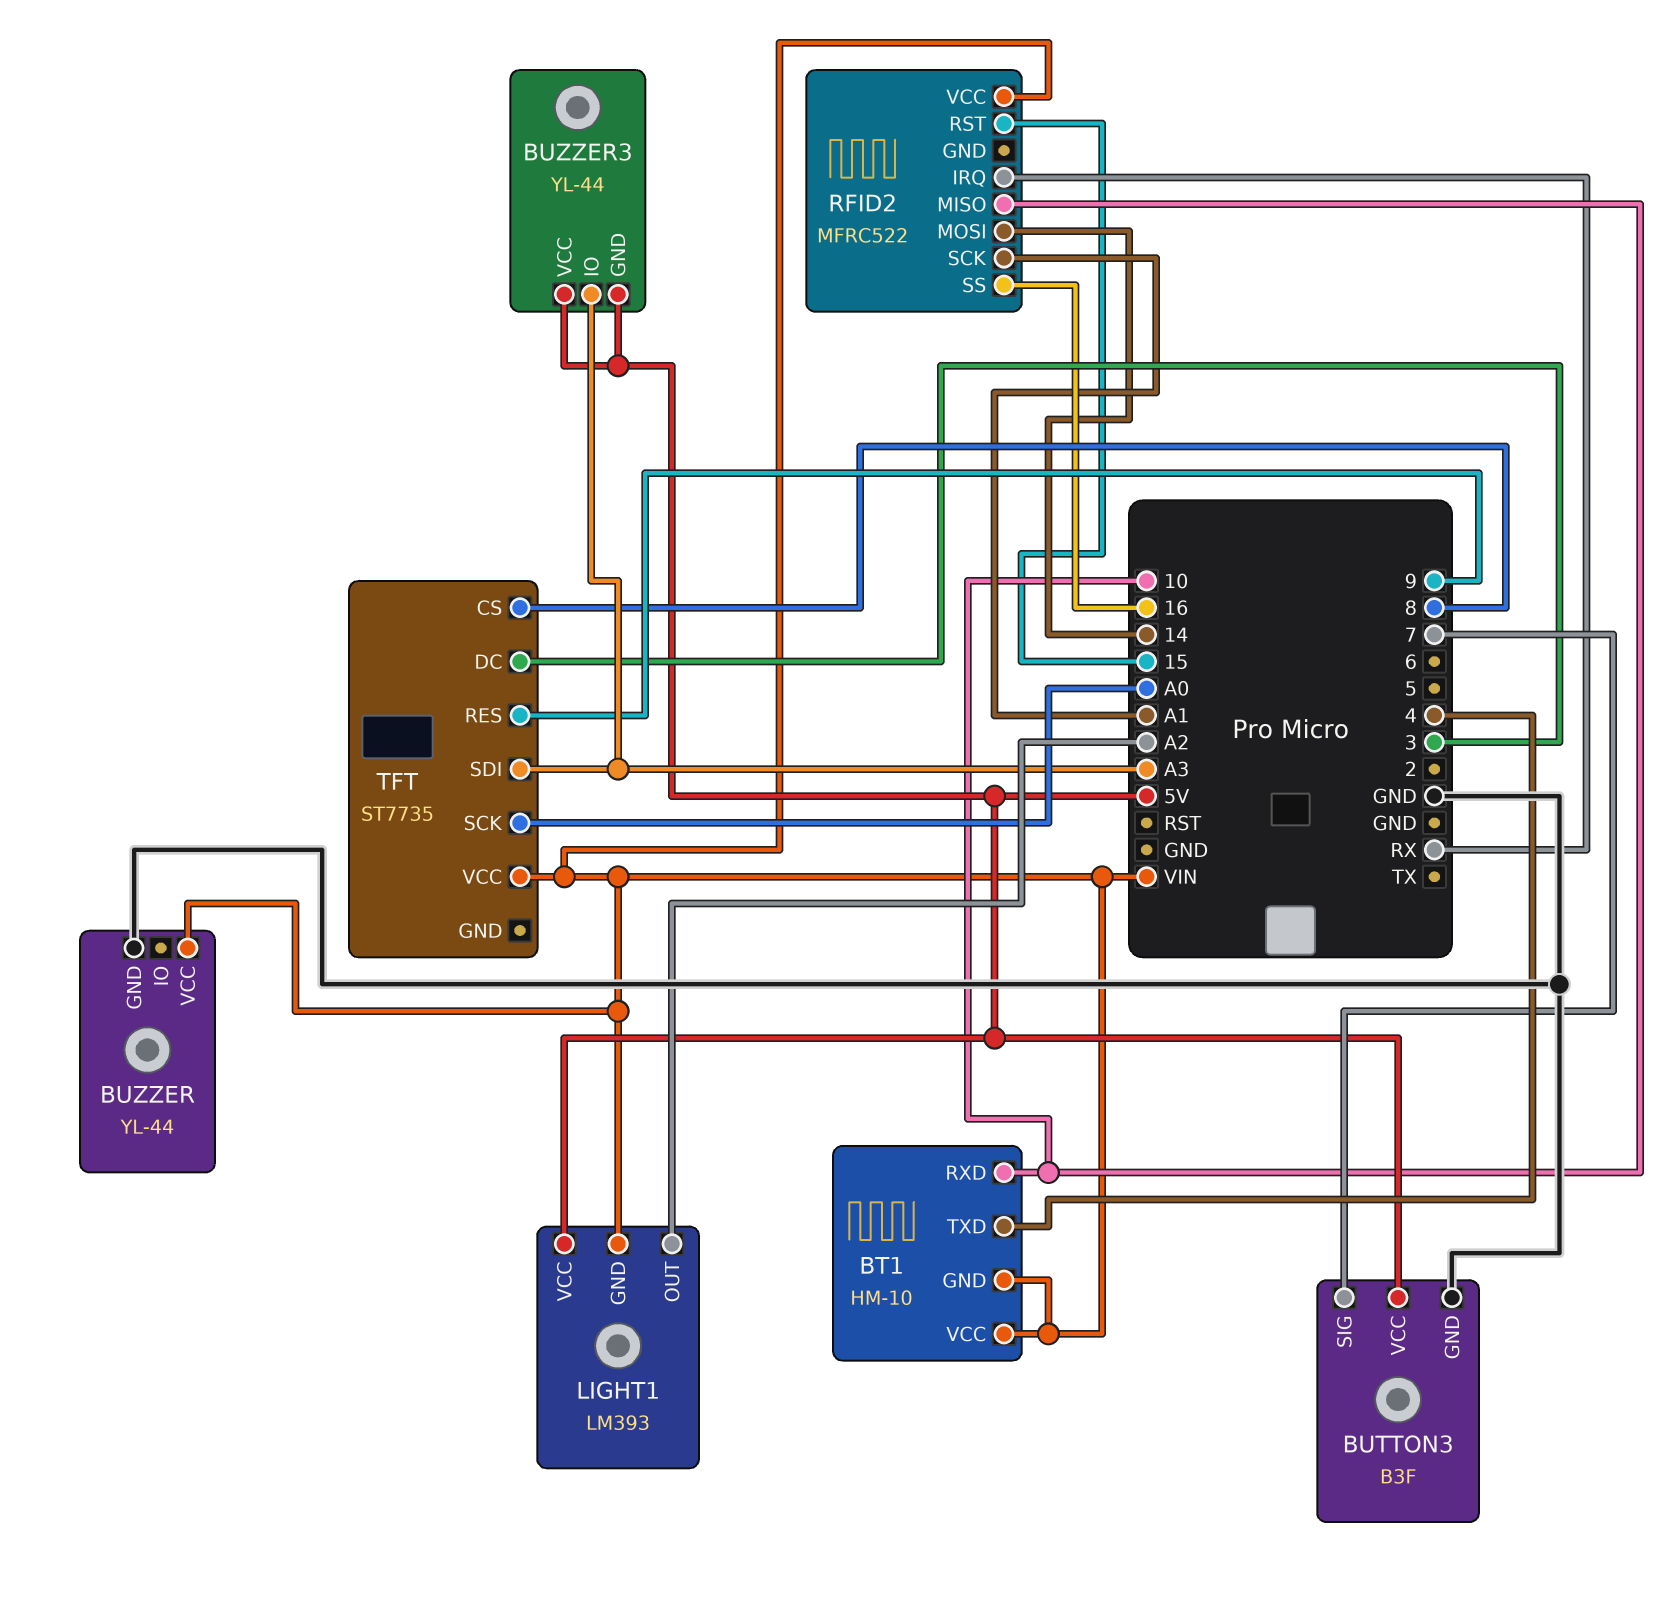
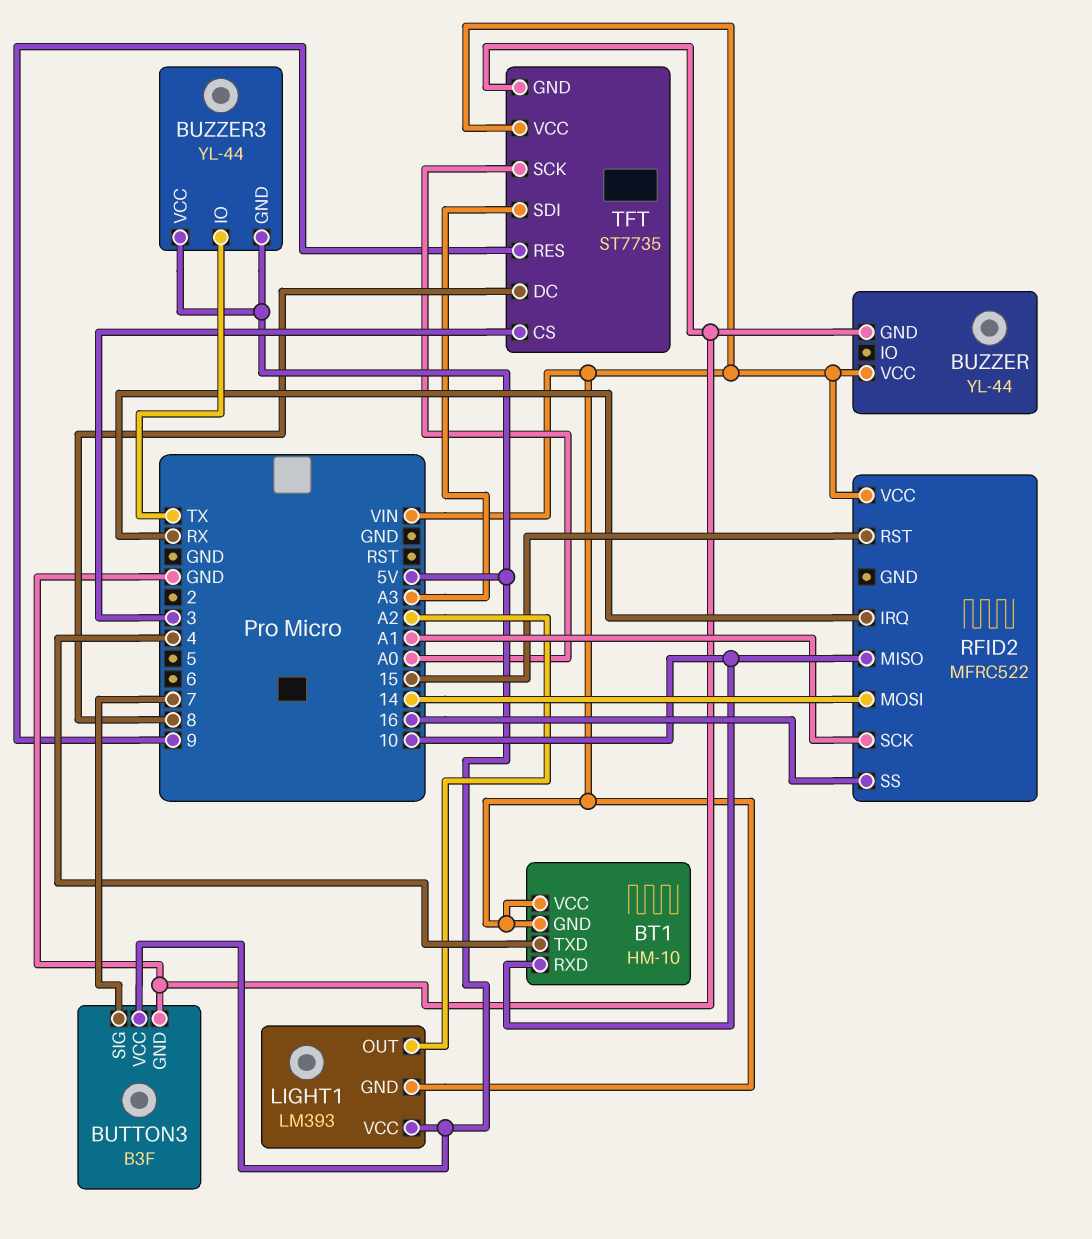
BUZZER3 pin IO: A3 -> TX
TFT pin CS: 8 -> 3
TFT pin DC: 3 -> 8
TFT pin GND: none -> GND

